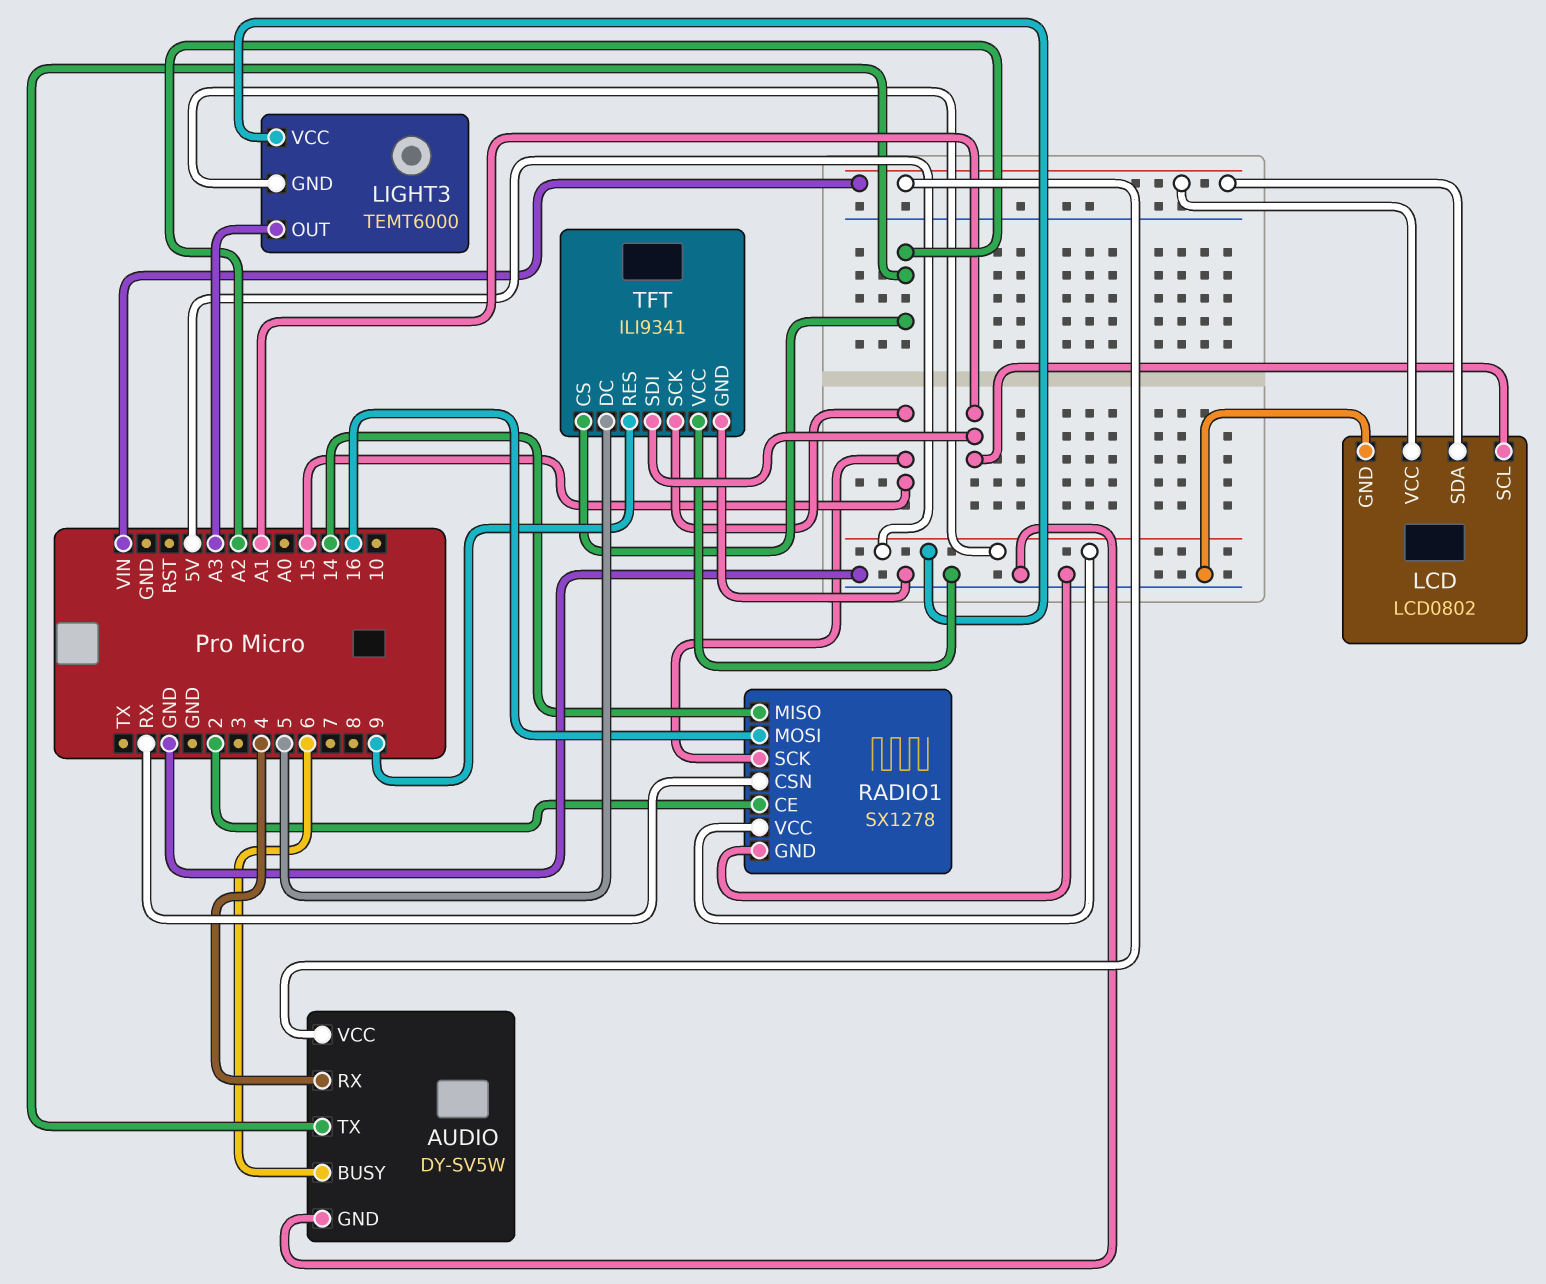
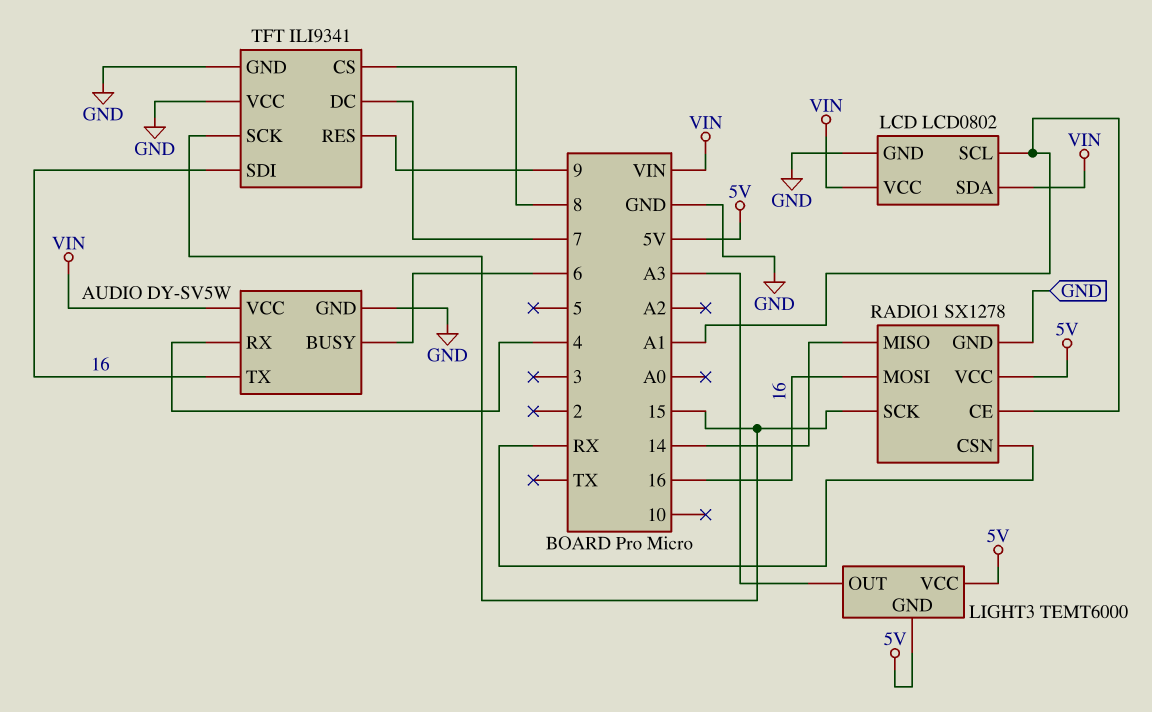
AUDIO pin TX: A2 -> 16
RADIO1 pin CE: 2 -> A1
TFT pin CS: A2 -> 8
TFT pin DC: 5 -> 7
TFT pin SDI: A1 -> 16

